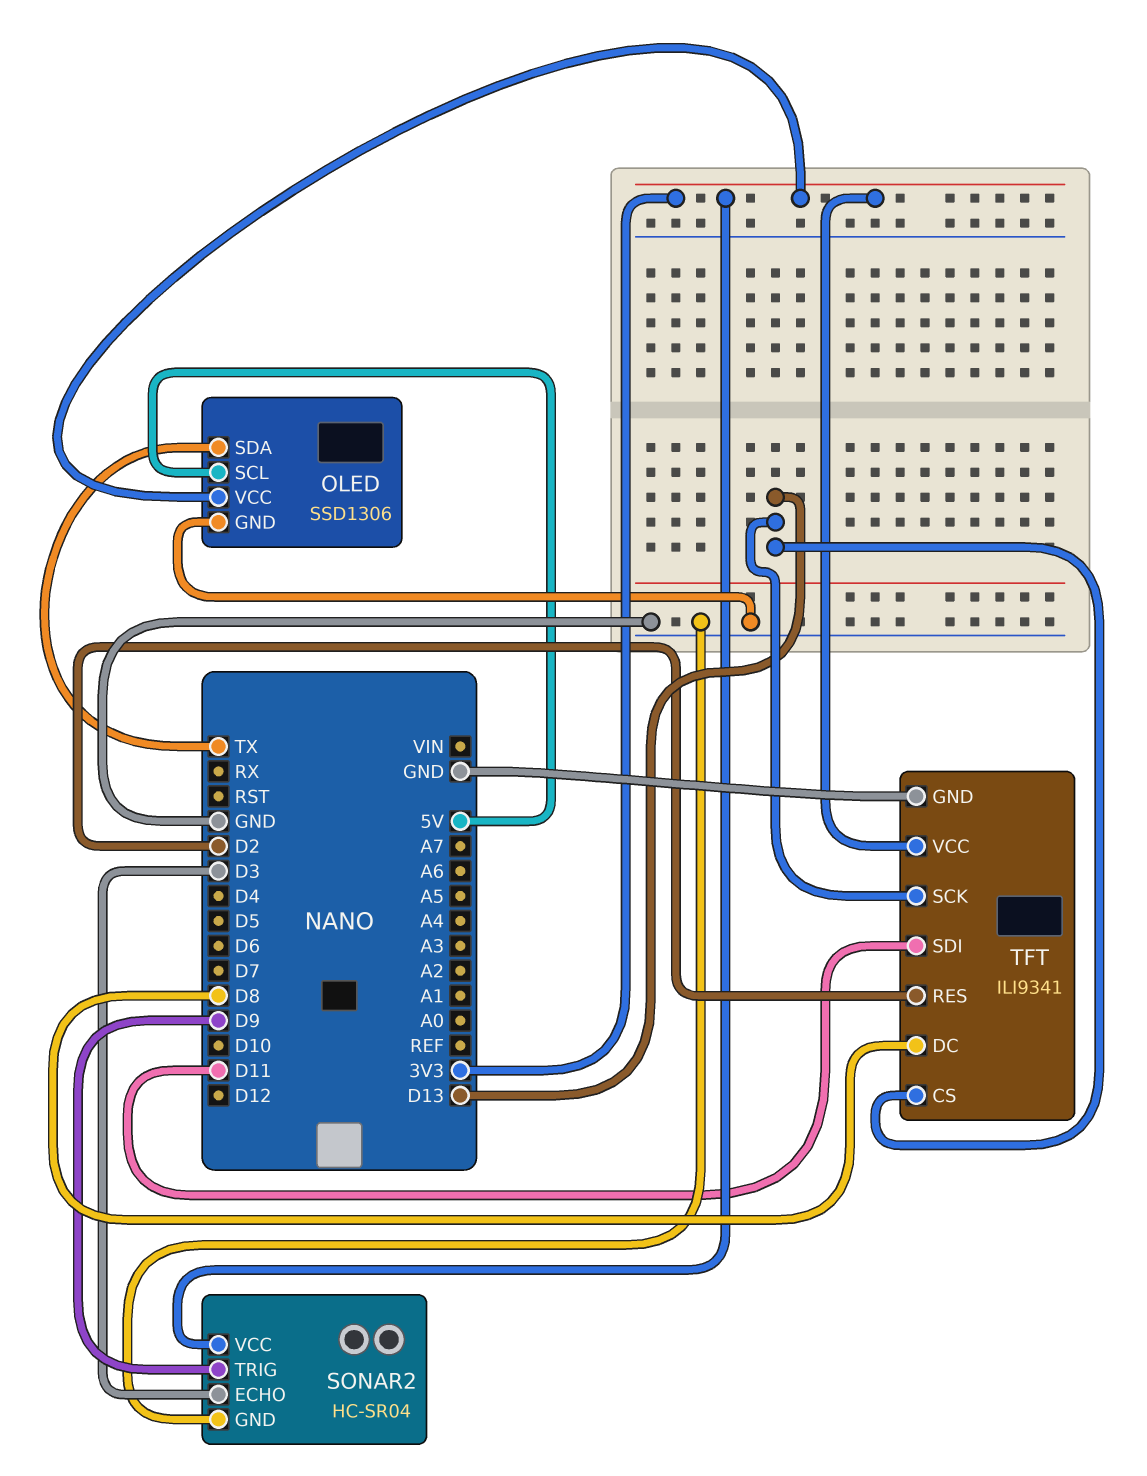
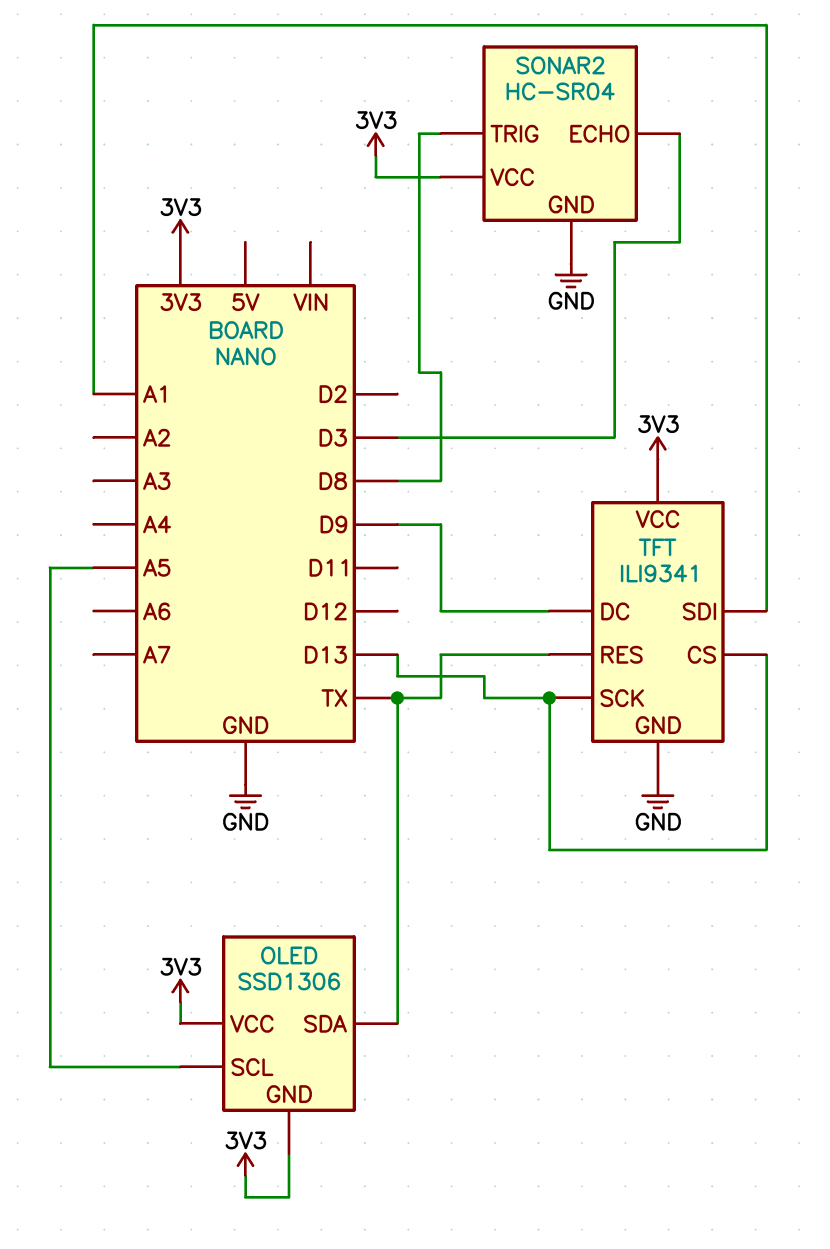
OLED pin GND: GND -> 3V3
OLED pin SCL: 5V -> A5
SONAR2 pin TRIG: D9 -> D8
TFT pin DC: D8 -> D9
TFT pin RES: D2 -> TX
TFT pin SDI: D11 -> A1

